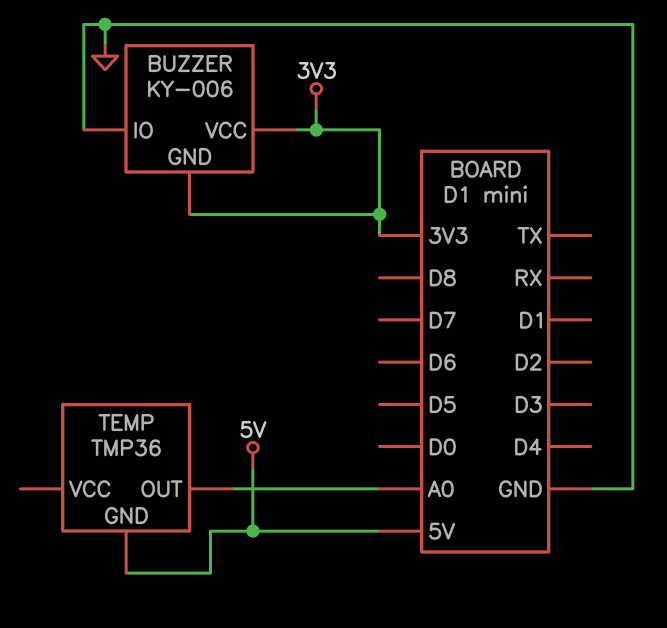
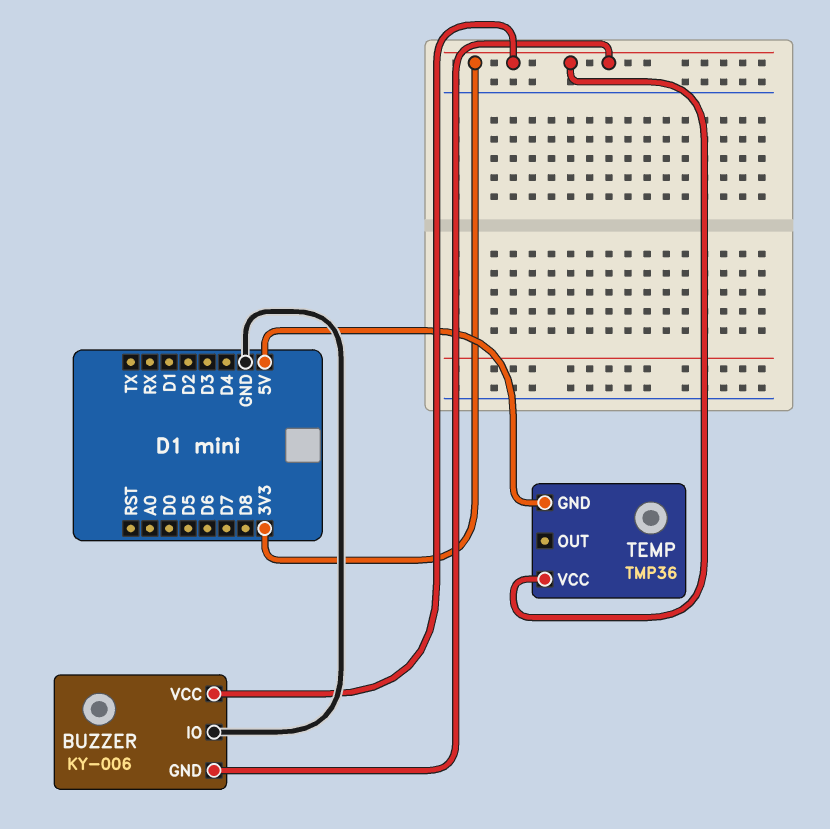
TEMP pin OUT: A0 -> none
TEMP pin VCC: none -> 3V3

